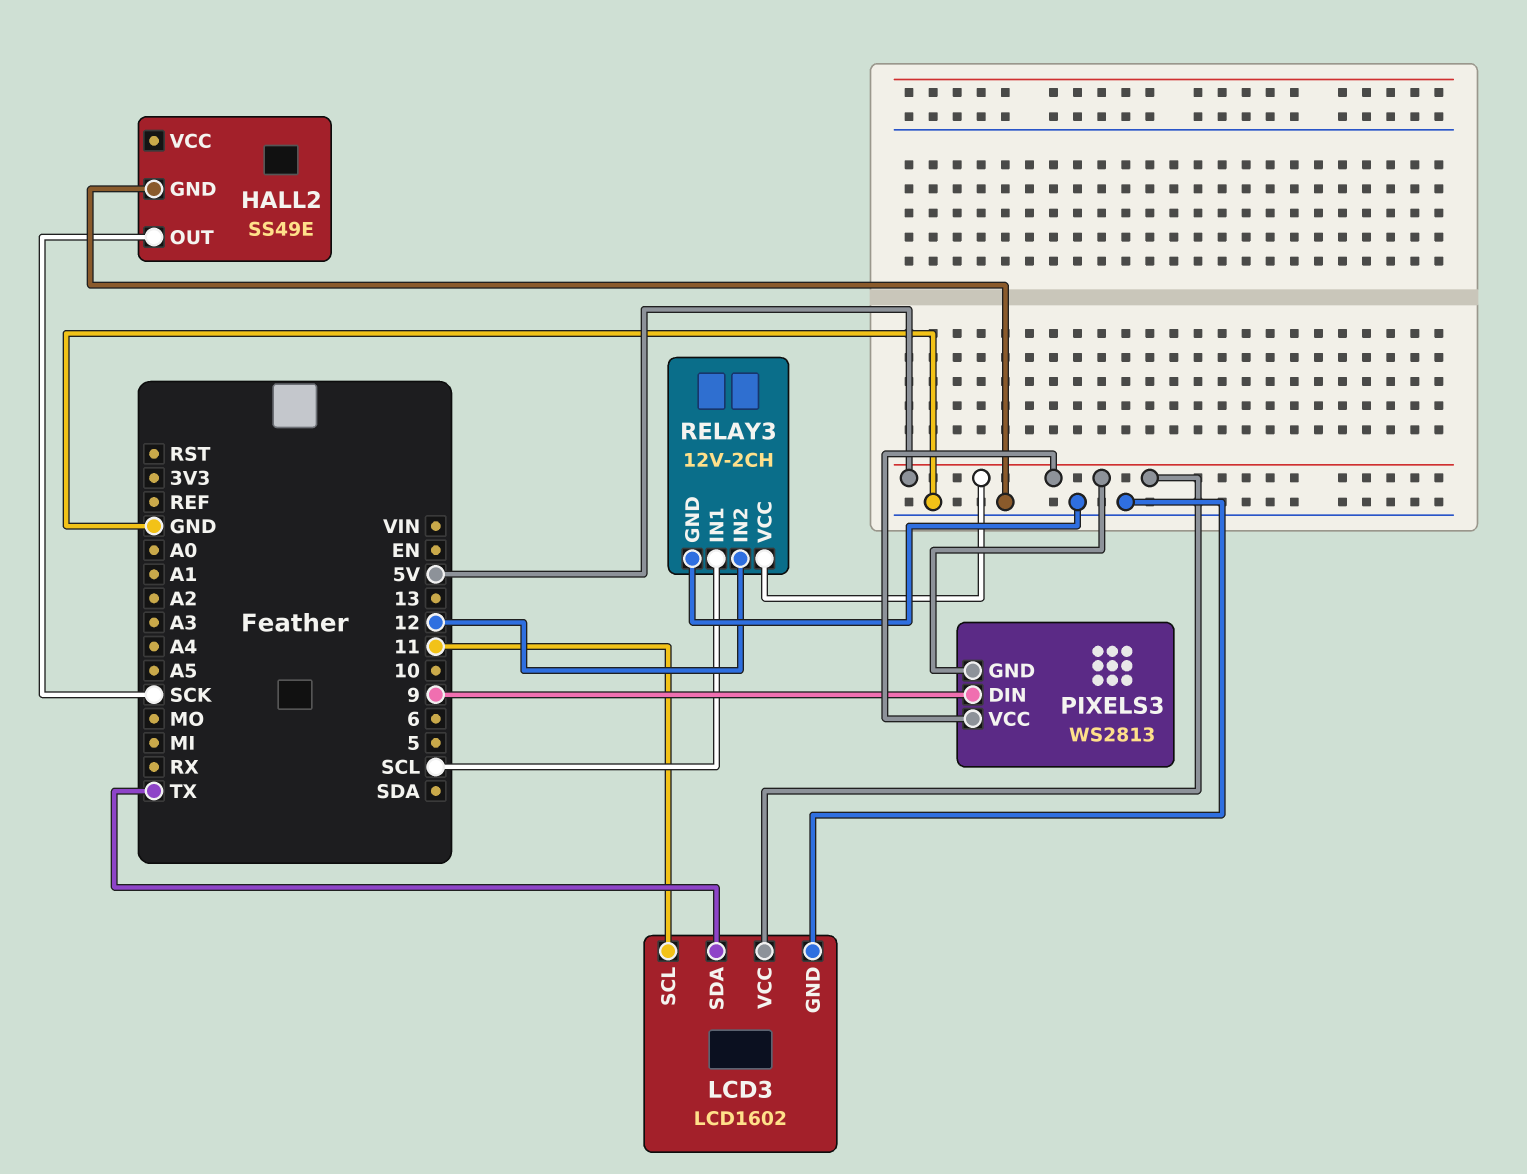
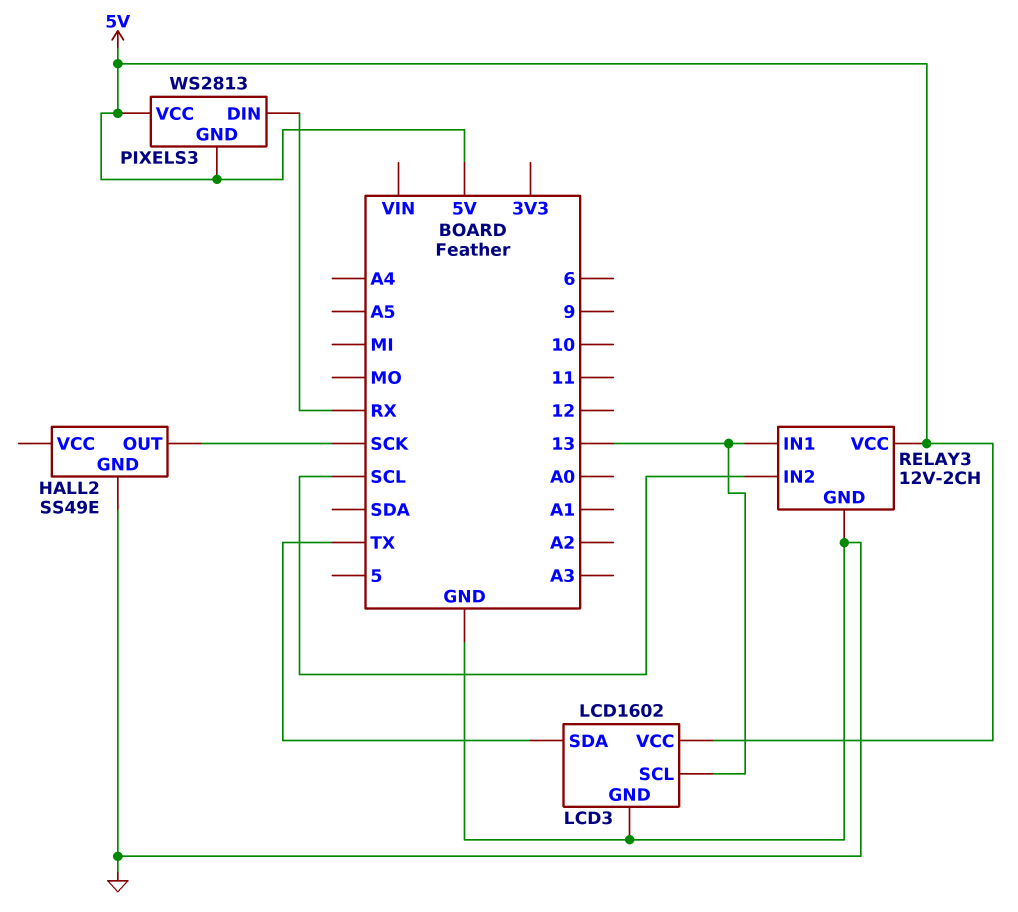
LCD3 pin SCL: 11 -> 13
PIXELS3 pin DIN: 9 -> RX
RELAY3 pin IN1: SCL -> 13
RELAY3 pin IN2: 12 -> SCL

